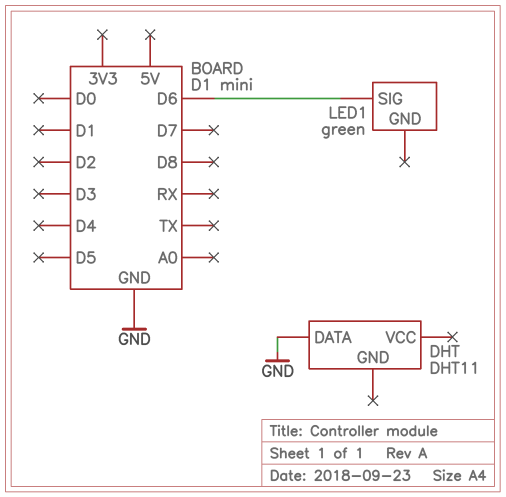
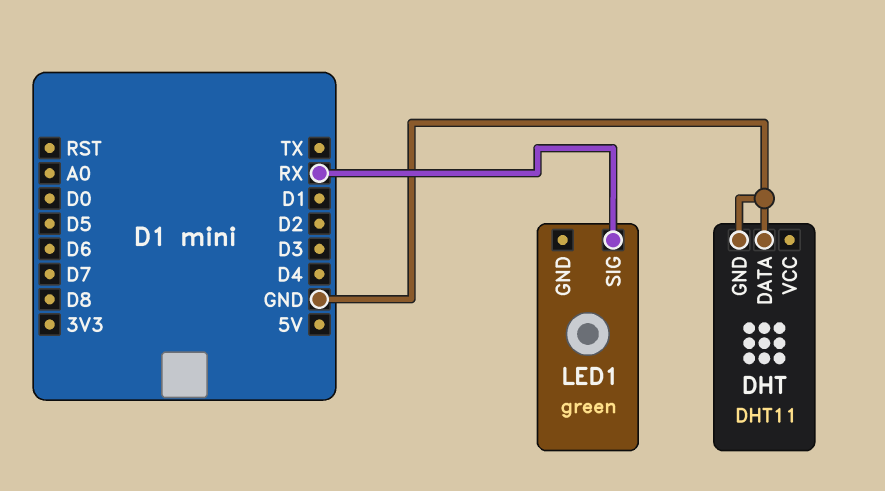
DHT pin GND: none -> GND
LED1 pin SIG: D6 -> RX

